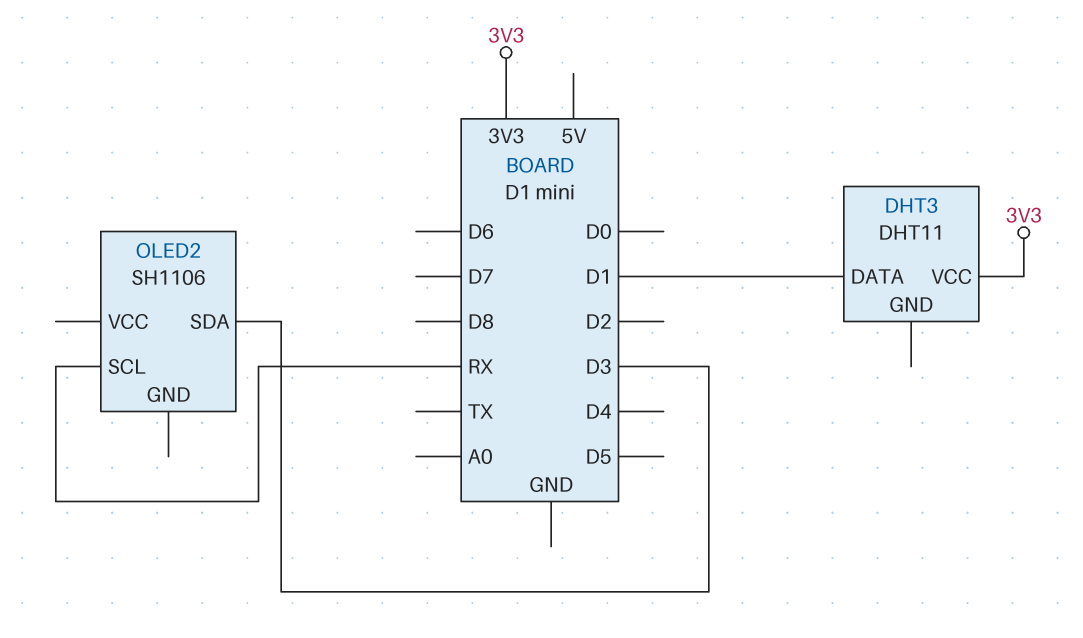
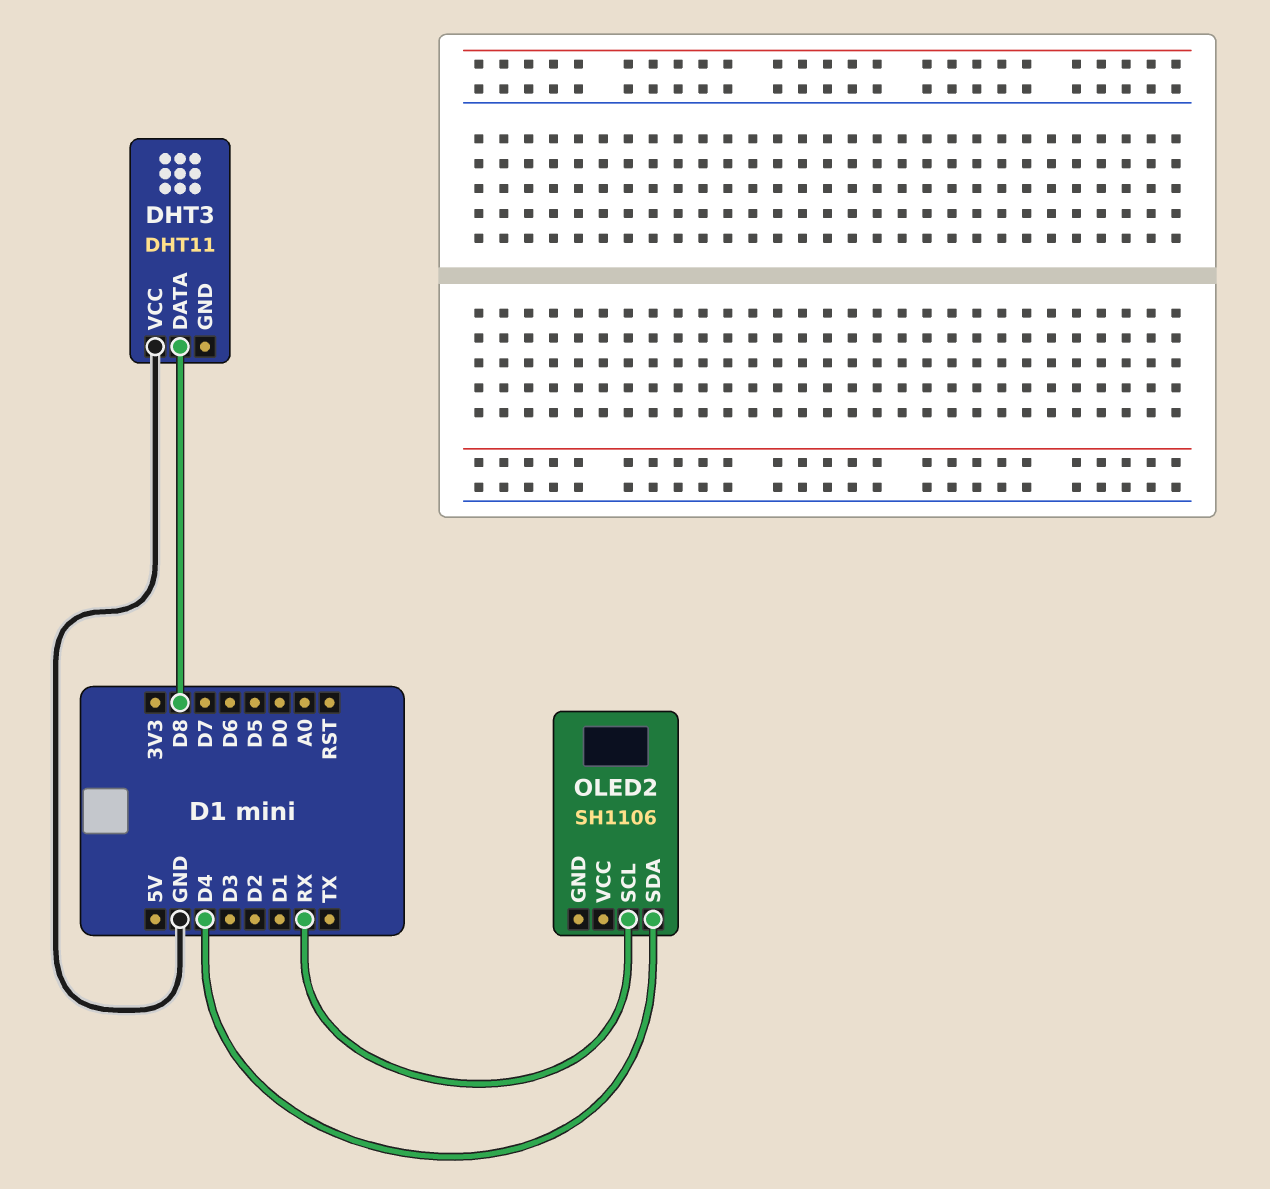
DHT3 pin DATA: D1 -> D8
DHT3 pin VCC: 3V3 -> GND
OLED2 pin SDA: D3 -> D4

